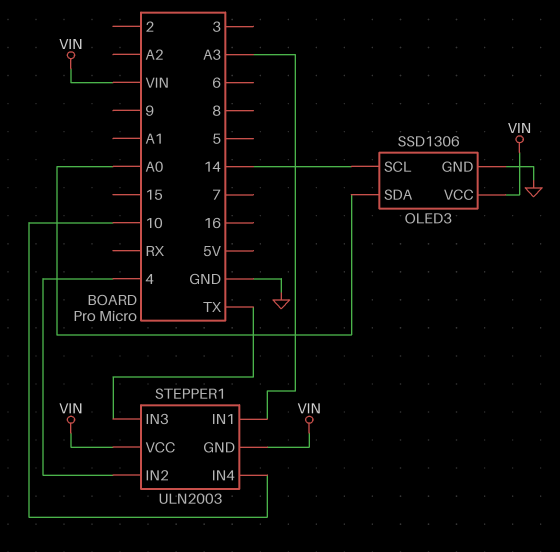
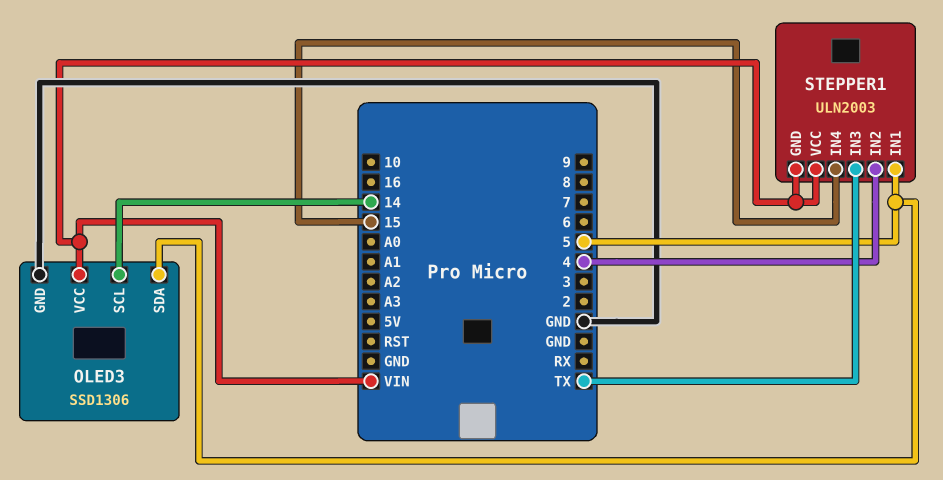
OLED3 pin SDA: A0 -> 5
STEPPER1 pin IN1: A3 -> 5
STEPPER1 pin IN4: 10 -> 15

